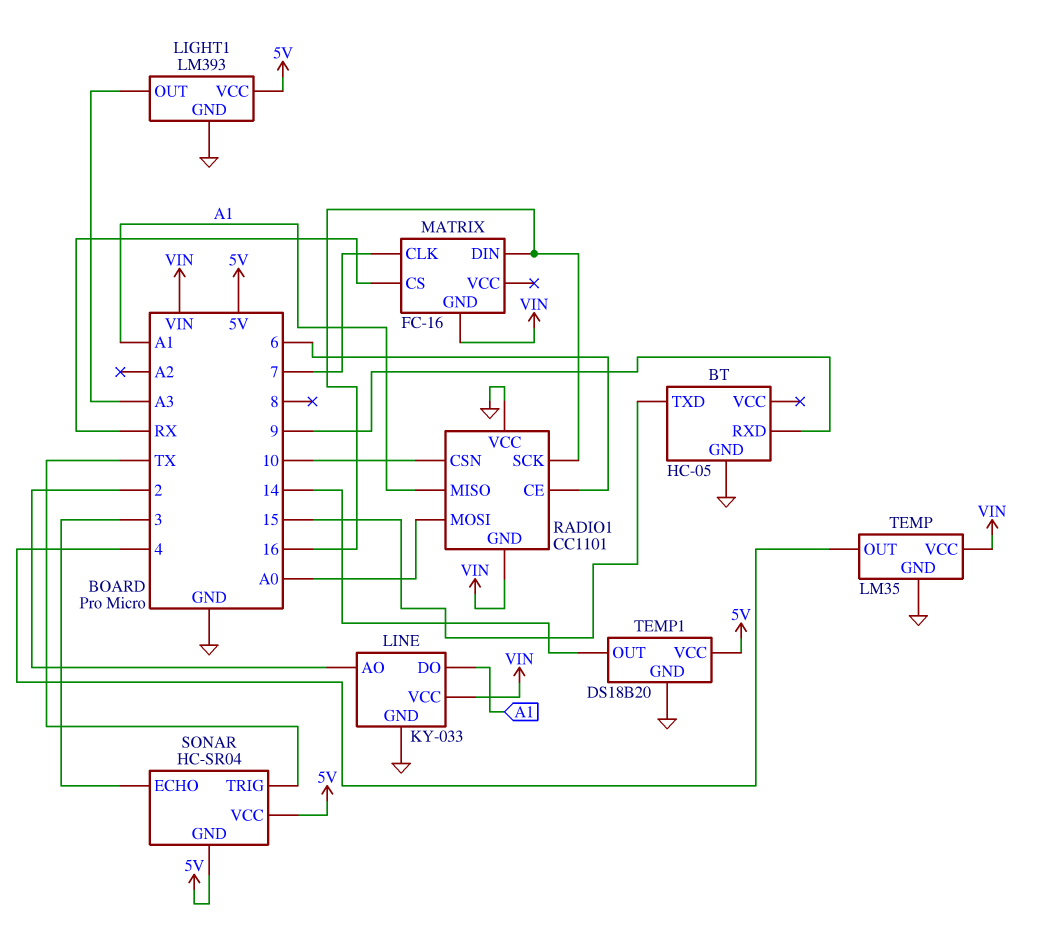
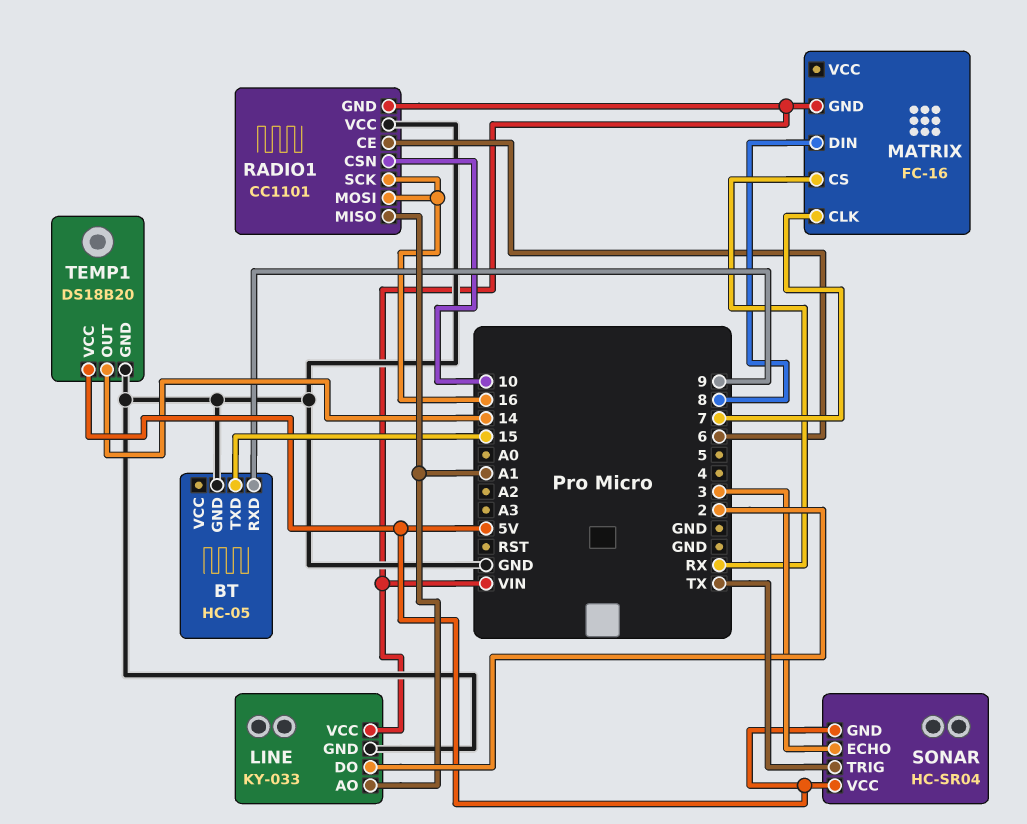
LIGHT1: LM393 -> none
LIGHT1 pin GND: GND -> none
LIGHT1 pin OUT: A3 -> none
LIGHT1 pin VCC: 5V -> none
LINE pin AO: 2 -> A1
LINE pin DO: A1 -> 2
MATRIX pin DIN: 16 -> 8
RADIO1 pin MOSI: A0 -> 16
TEMP: LM35 -> none
TEMP pin GND: GND -> none
TEMP pin OUT: 4 -> none
TEMP pin VCC: VIN -> none

